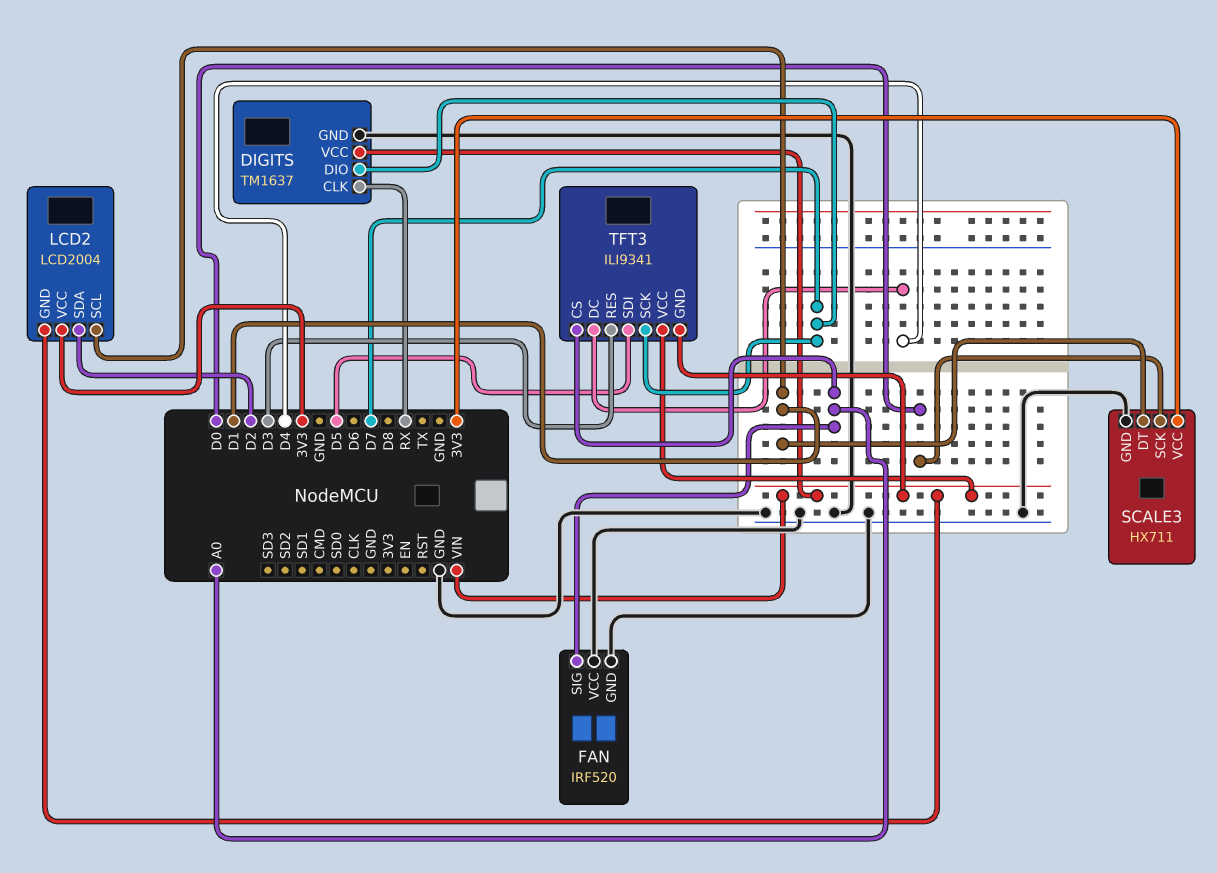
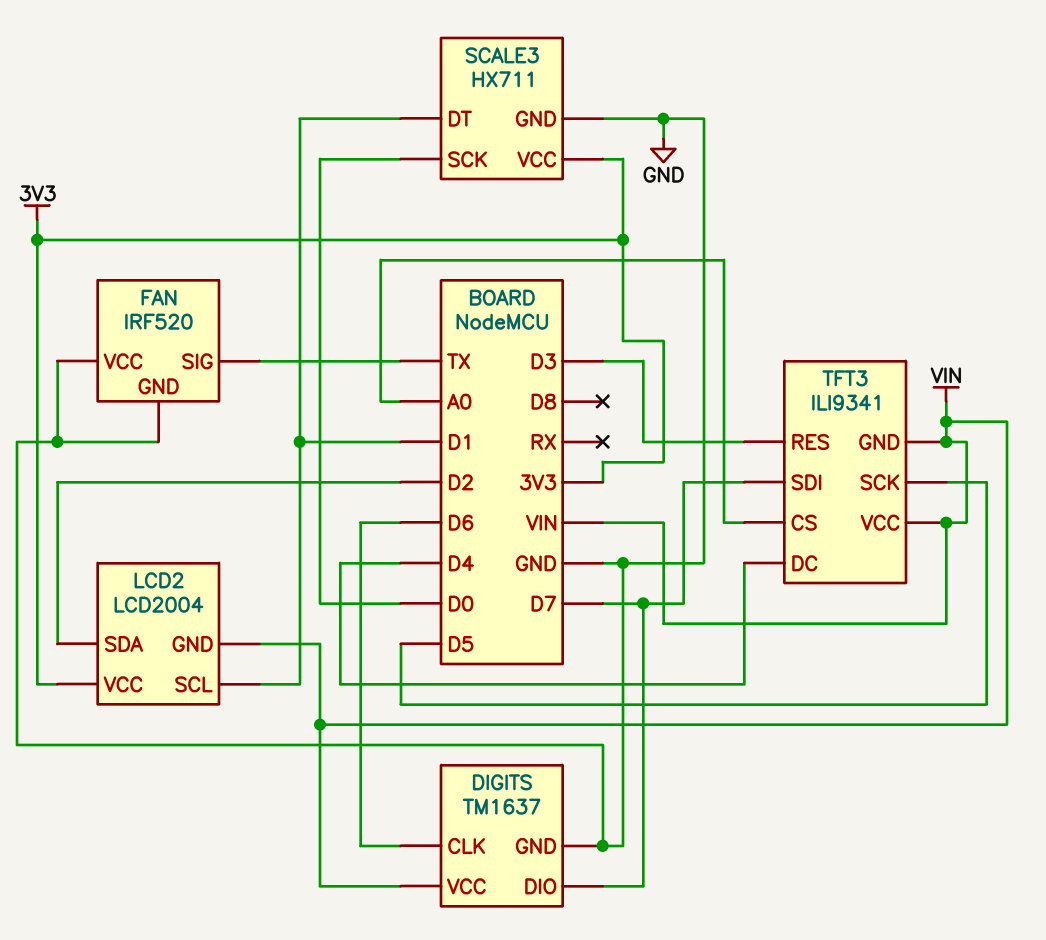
DIGITS pin CLK: RX -> D6
FAN pin SIG: A0 -> TX
TFT3 pin SCK: D7 -> D5
TFT3 pin SDI: D5 -> D7

